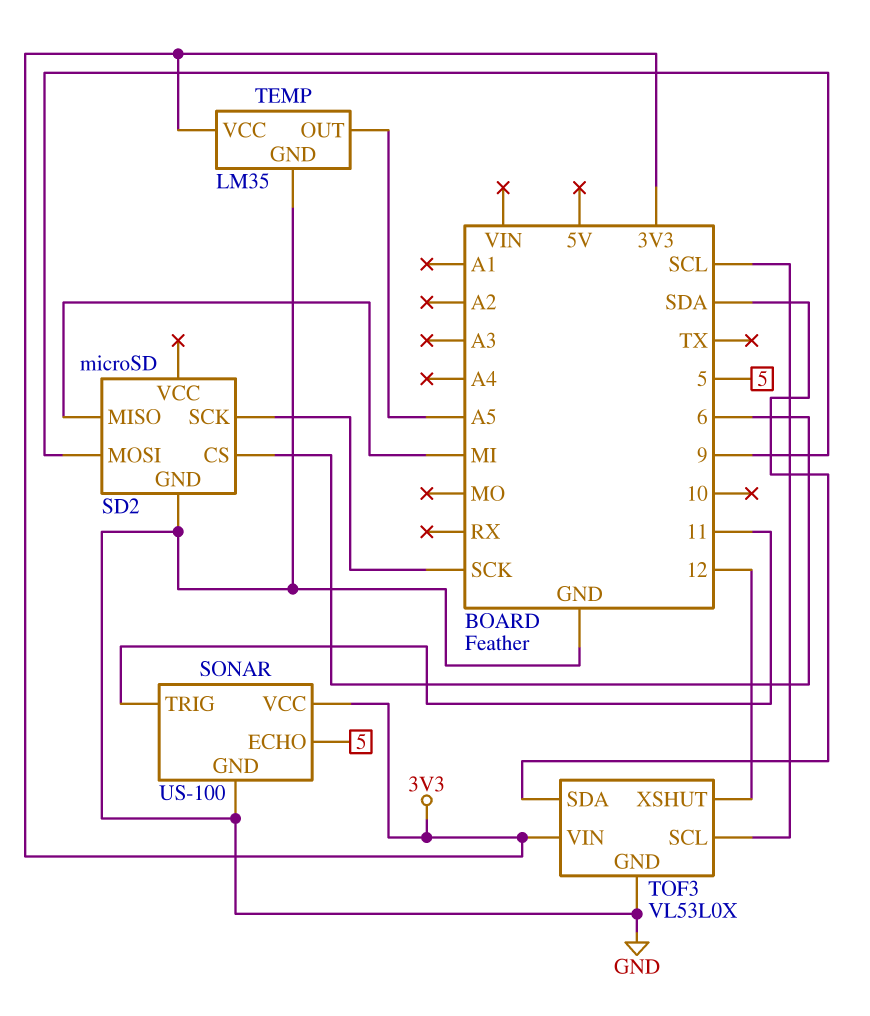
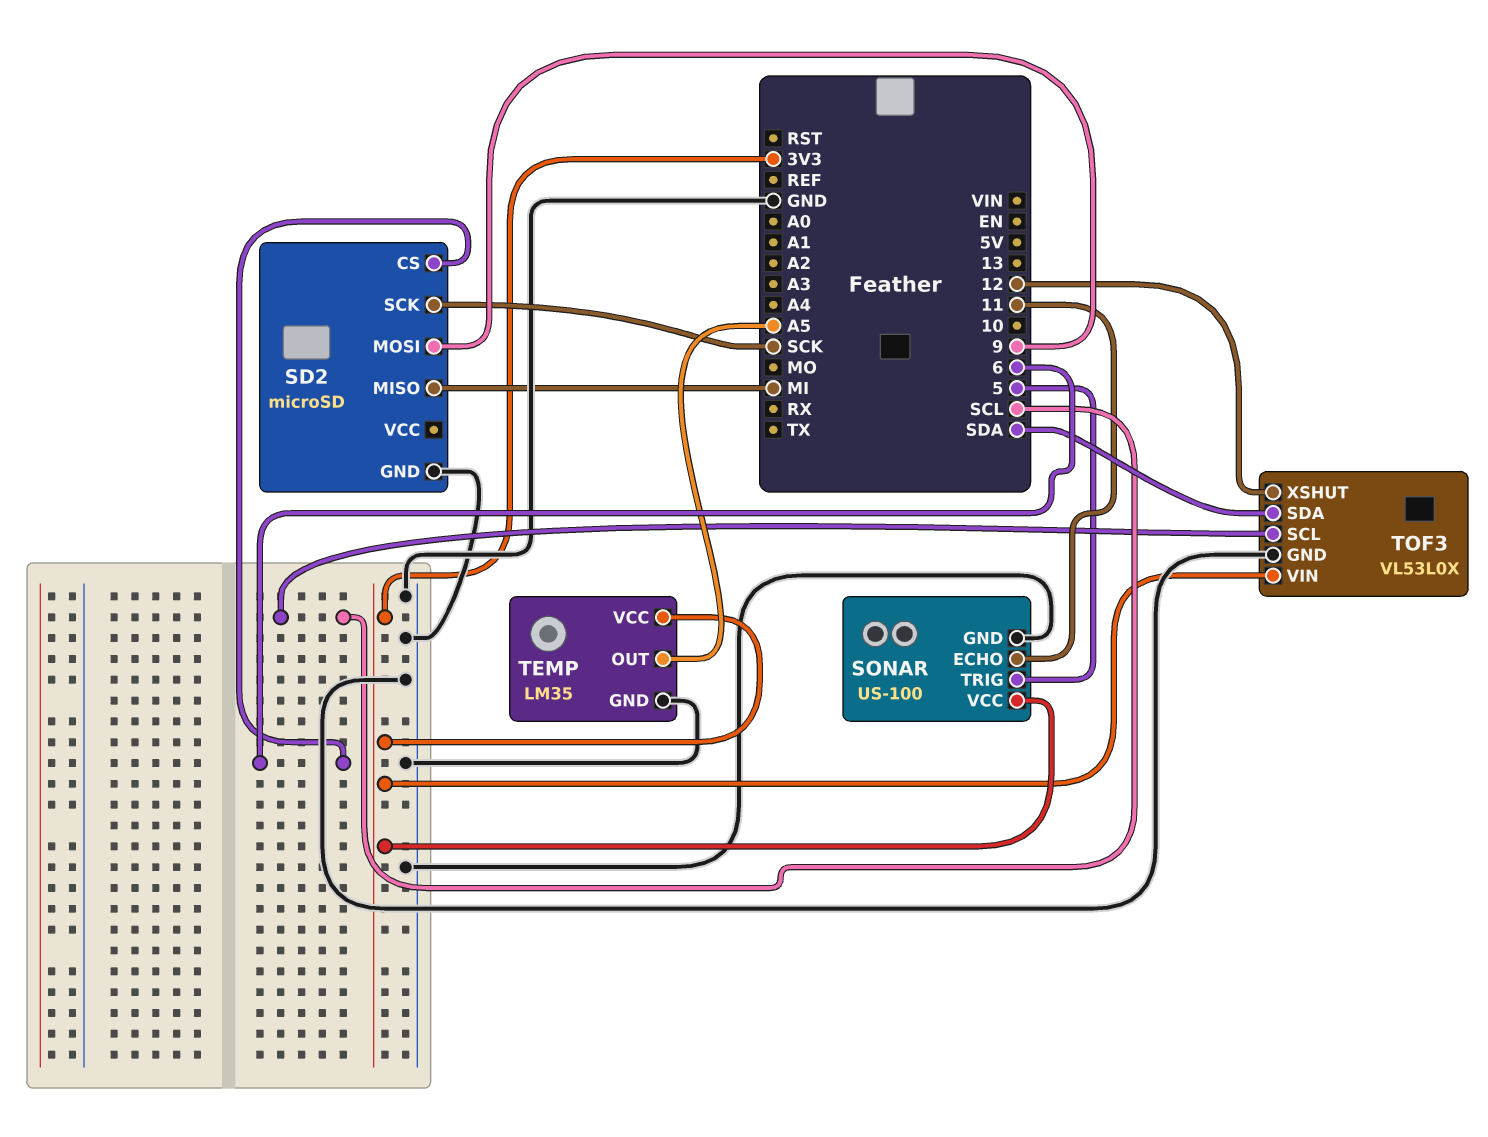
SONAR pin ECHO: 5 -> 11
SONAR pin TRIG: 11 -> 5

